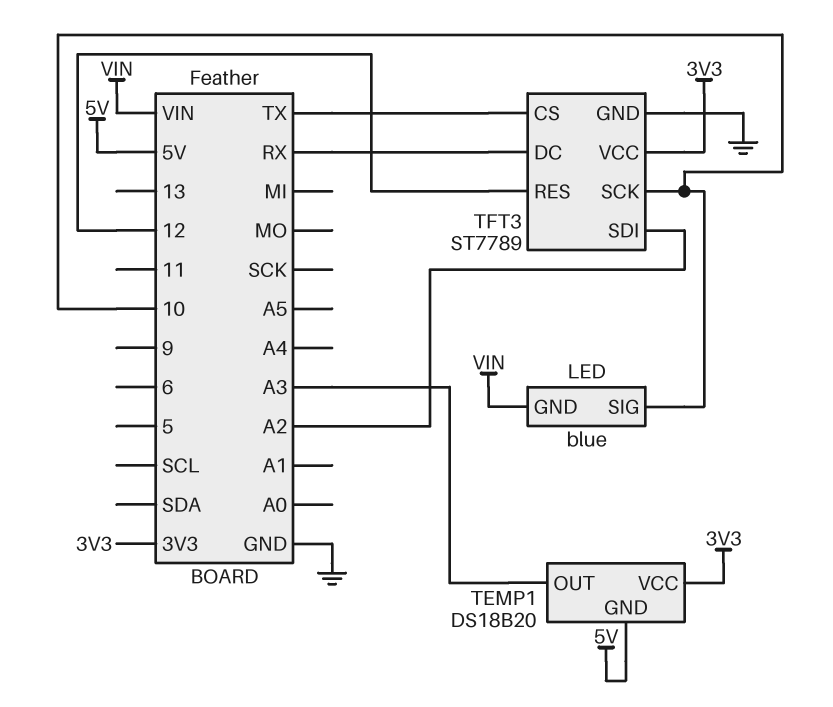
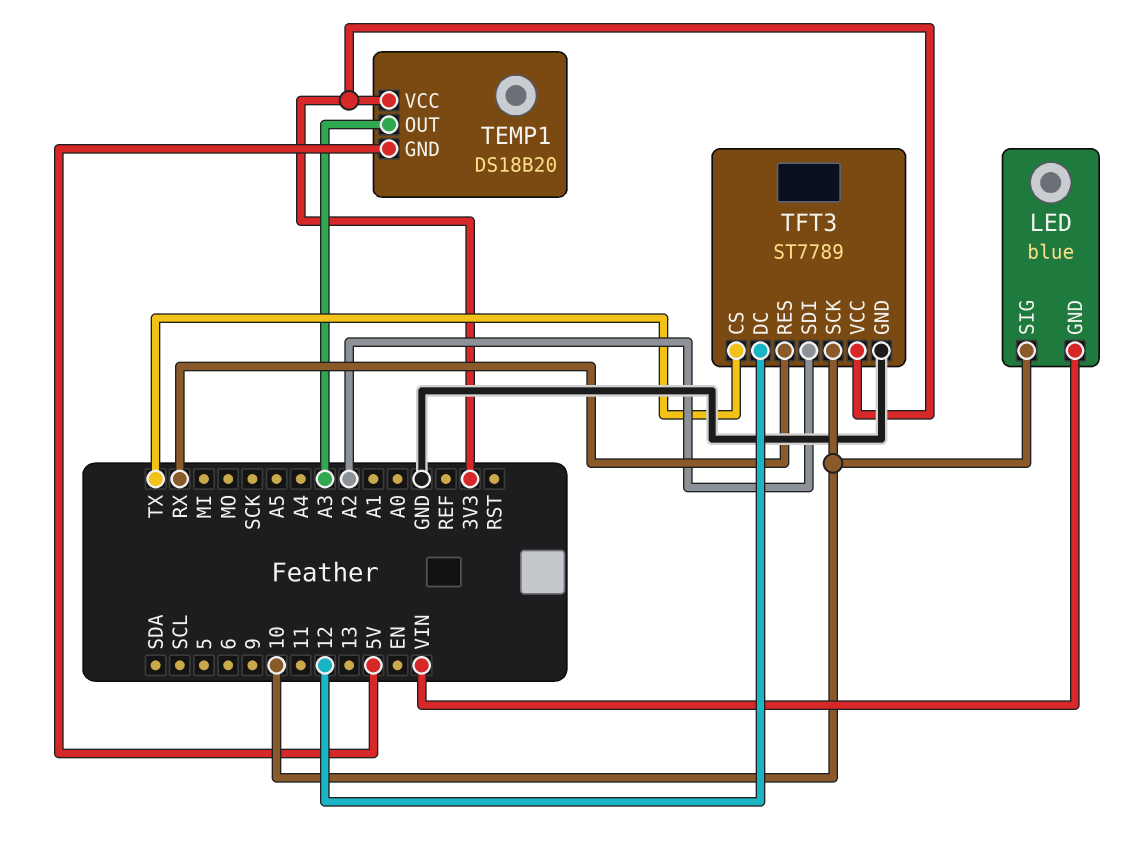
TFT3 pin DC: RX -> 12
TFT3 pin RES: 12 -> RX

